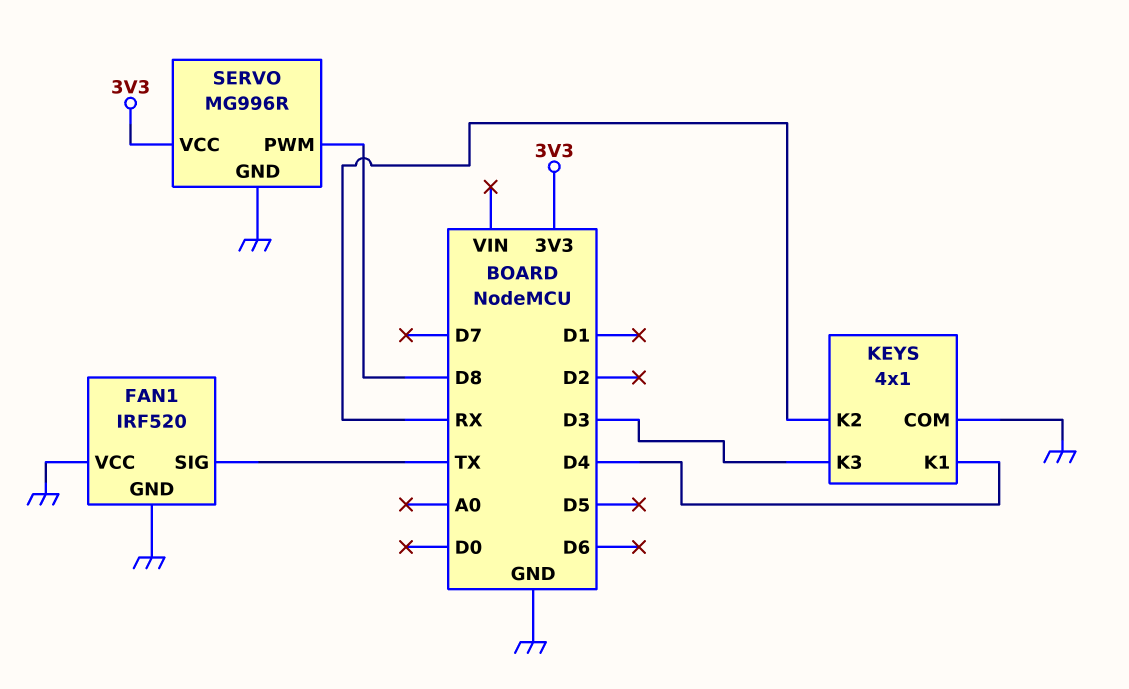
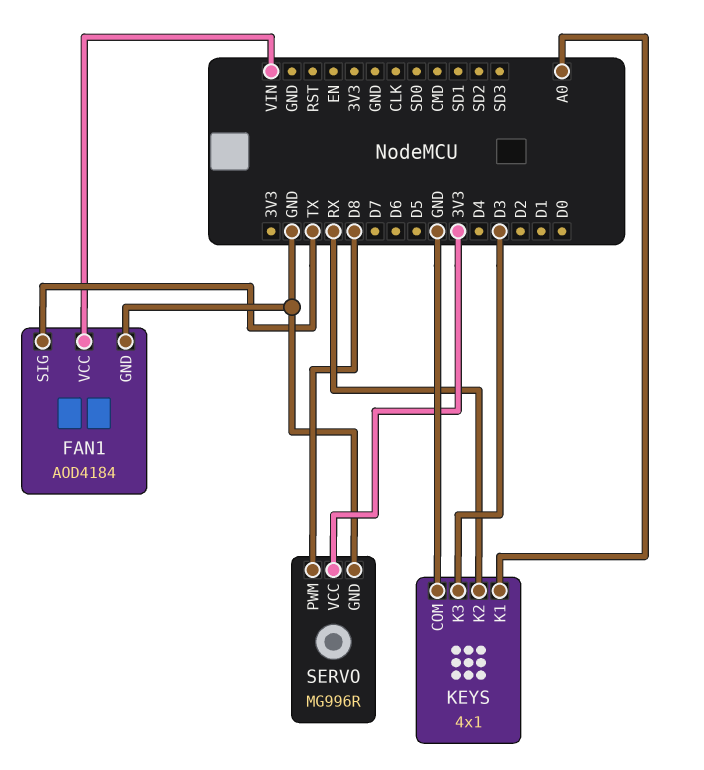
FAN1: IRF520 -> AOD4184
FAN1 pin VCC: GND -> VIN
KEYS pin K1: D4 -> A0

